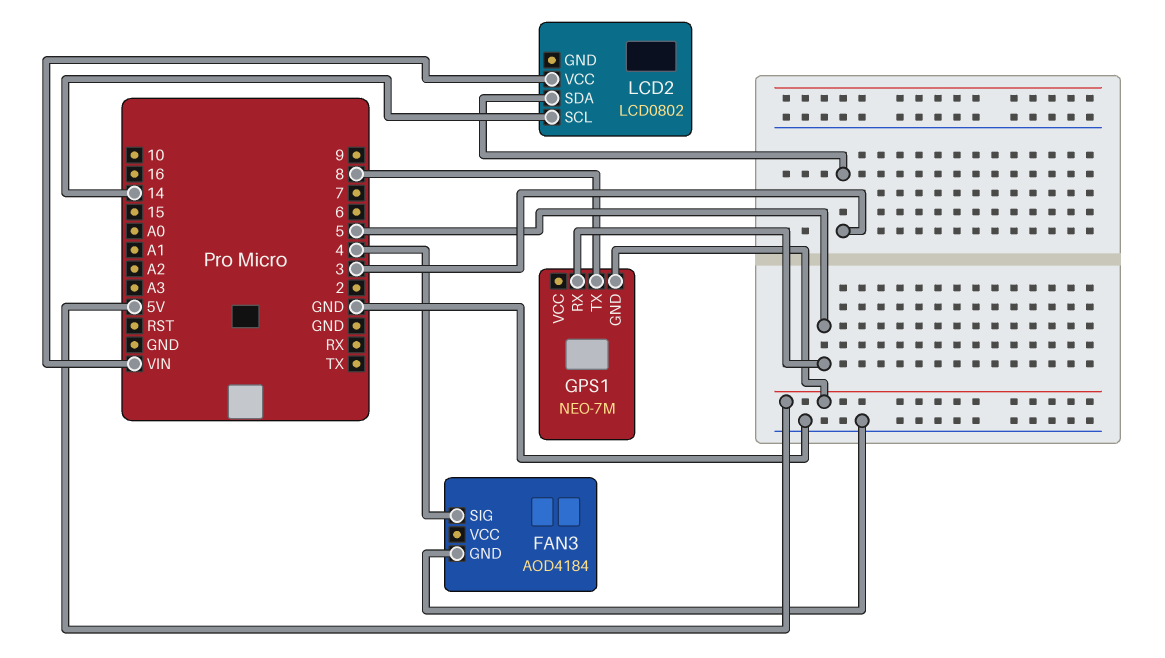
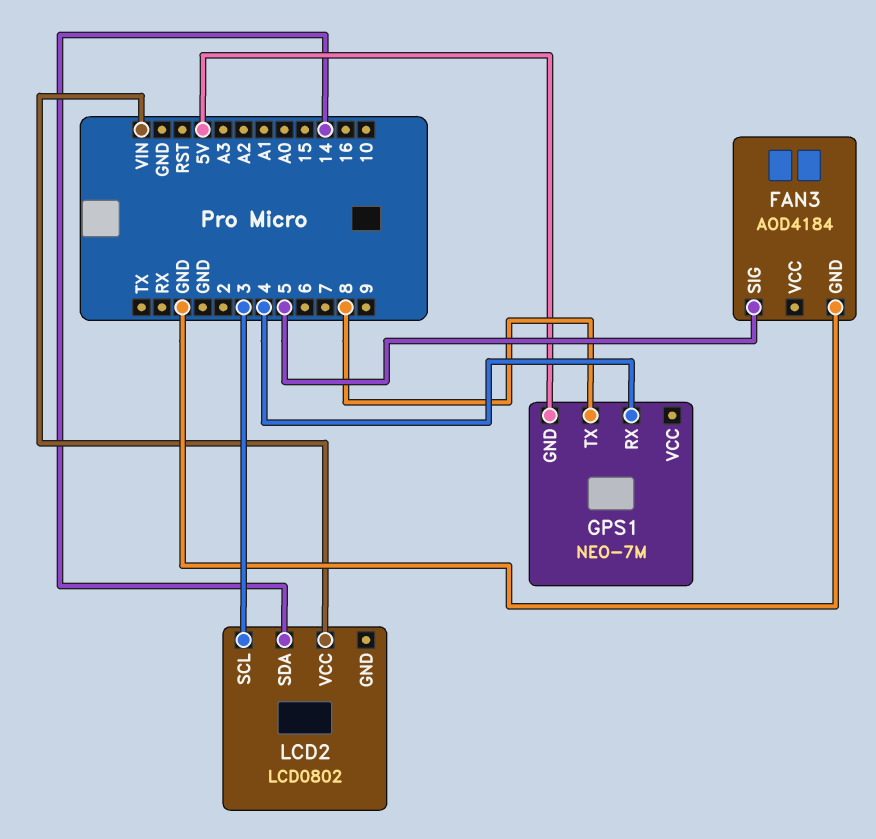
FAN3 pin SIG: 4 -> 5
GPS1 pin RX: 5 -> 4
LCD2 pin SCL: 14 -> 3
LCD2 pin SDA: 3 -> 14

